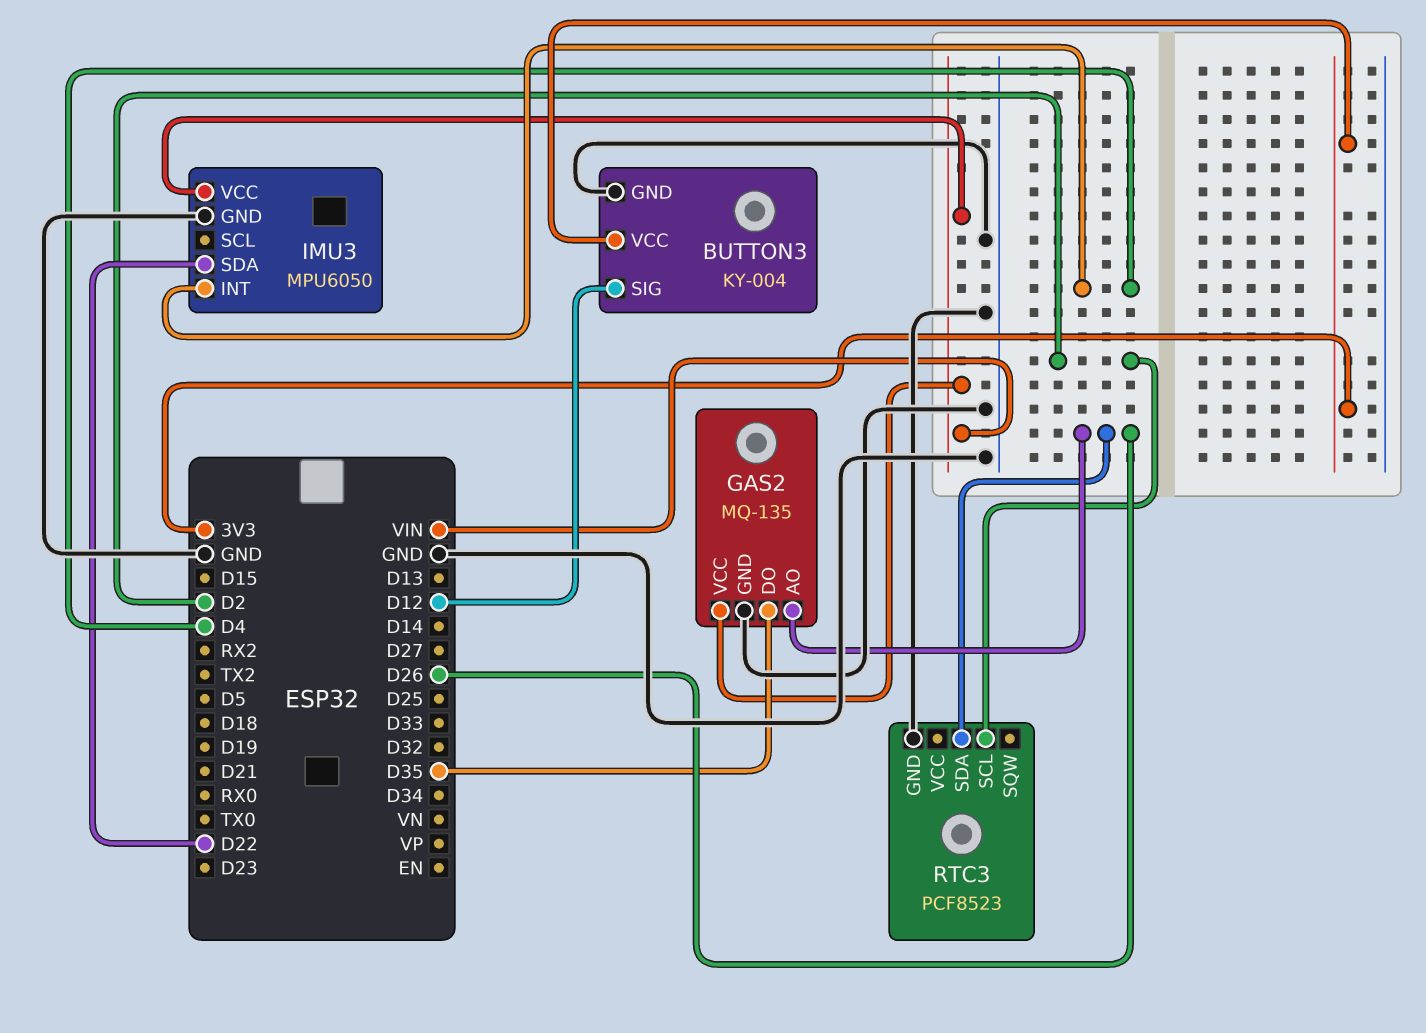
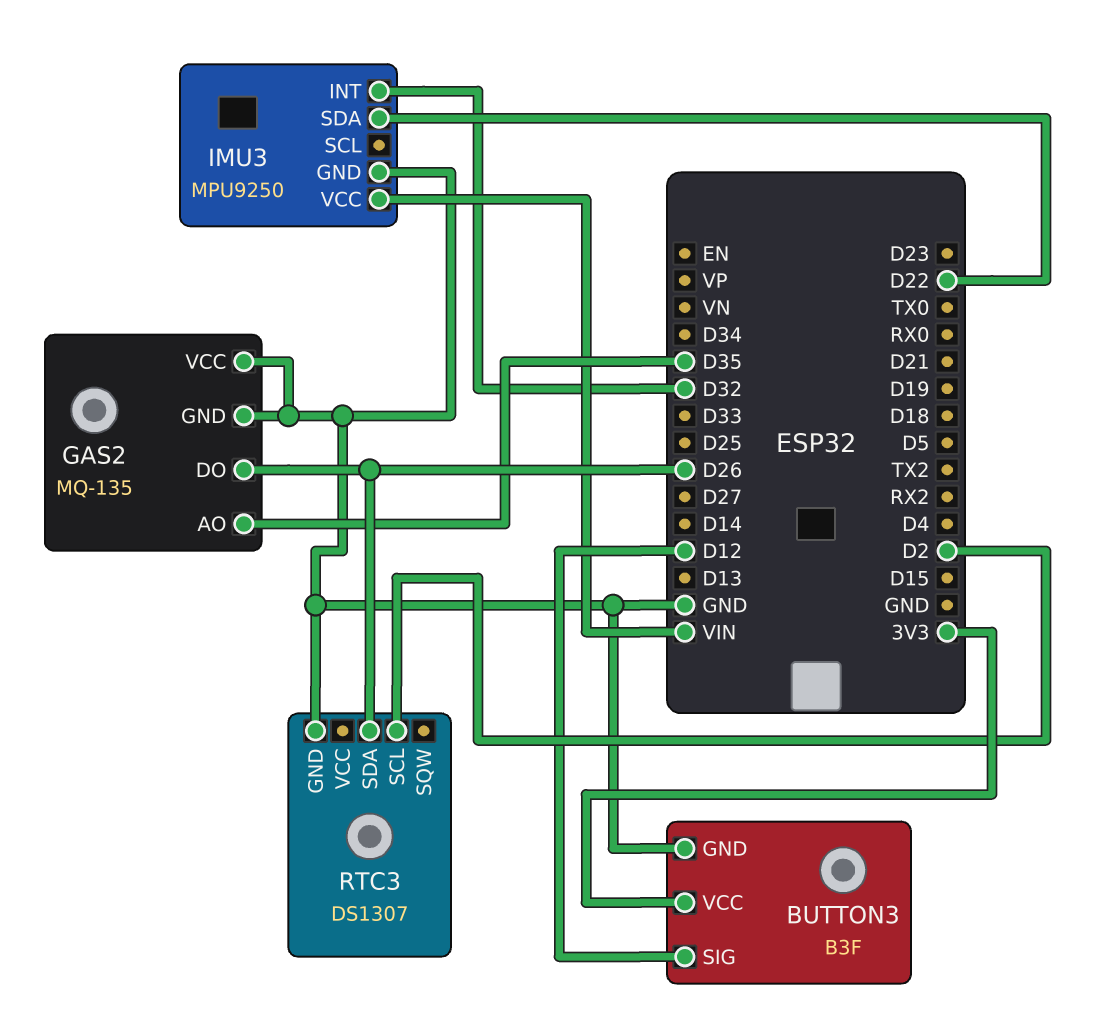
BUTTON3: KY-004 -> B3F
GAS2 pin AO: D26 -> D35
GAS2 pin DO: D35 -> D26
GAS2 pin VCC: VIN -> GND
IMU3: MPU6050 -> MPU9250
IMU3 pin INT: D4 -> D32
RTC3: PCF8523 -> DS1307

